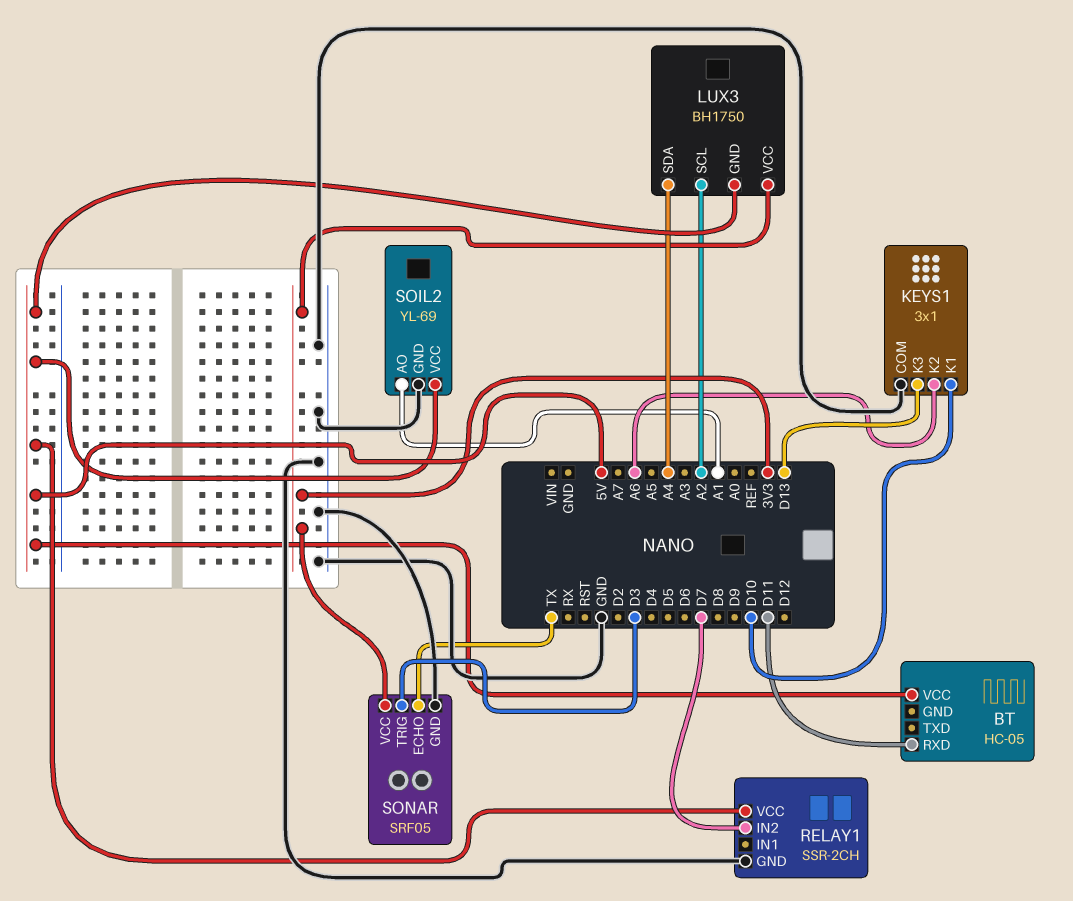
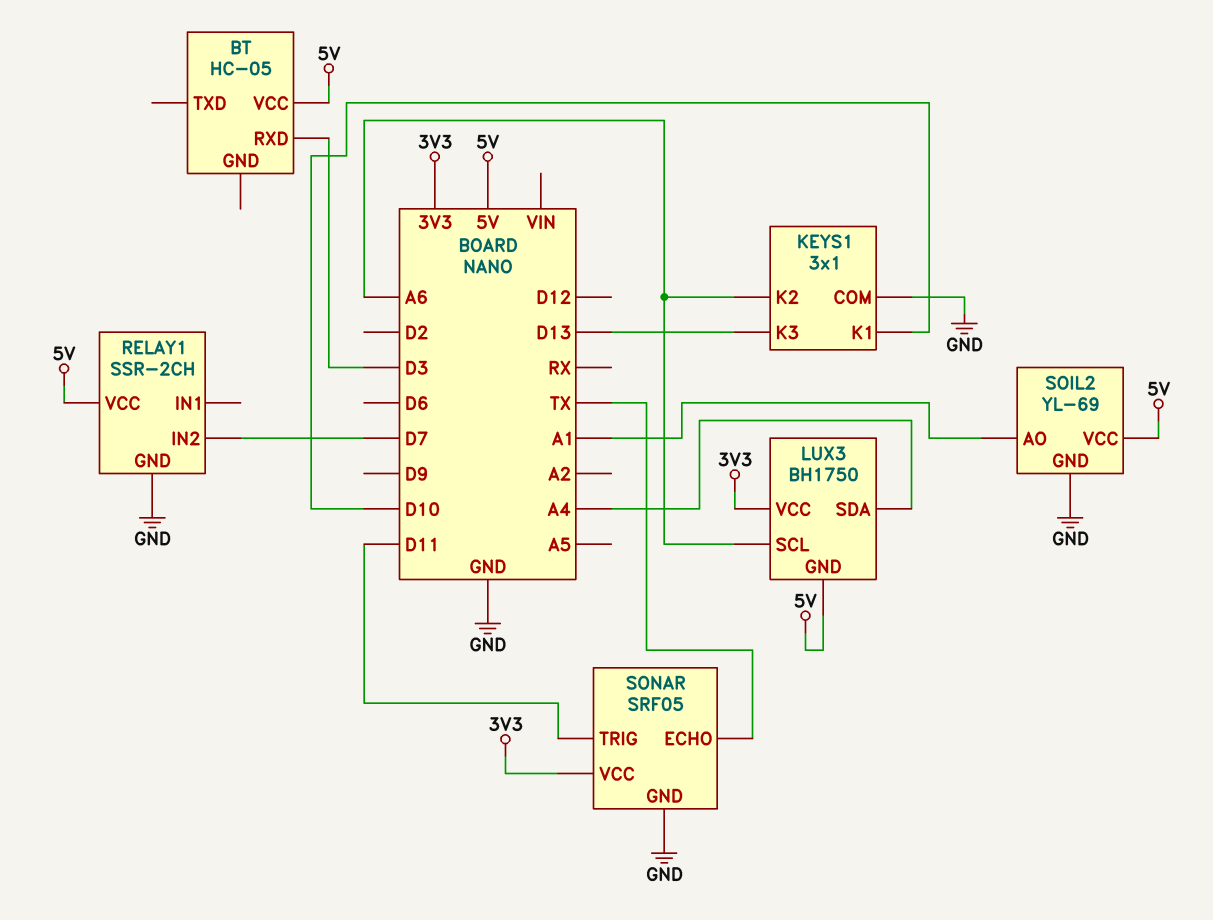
BT pin RXD: D11 -> D3
LUX3 pin SCL: A2 -> A6
SONAR pin TRIG: D3 -> D11

